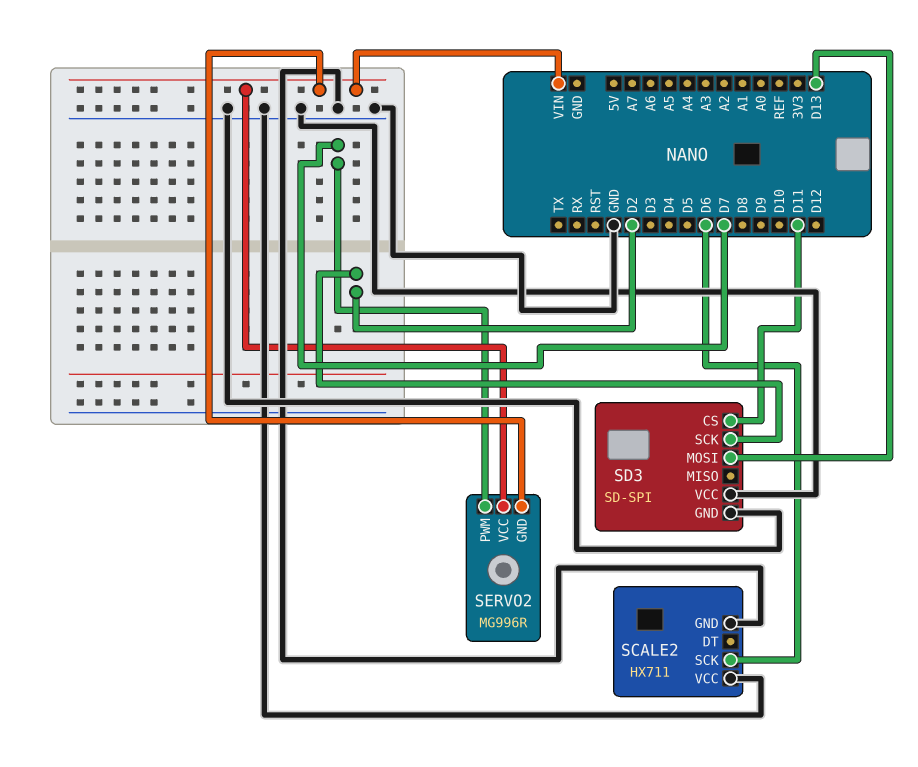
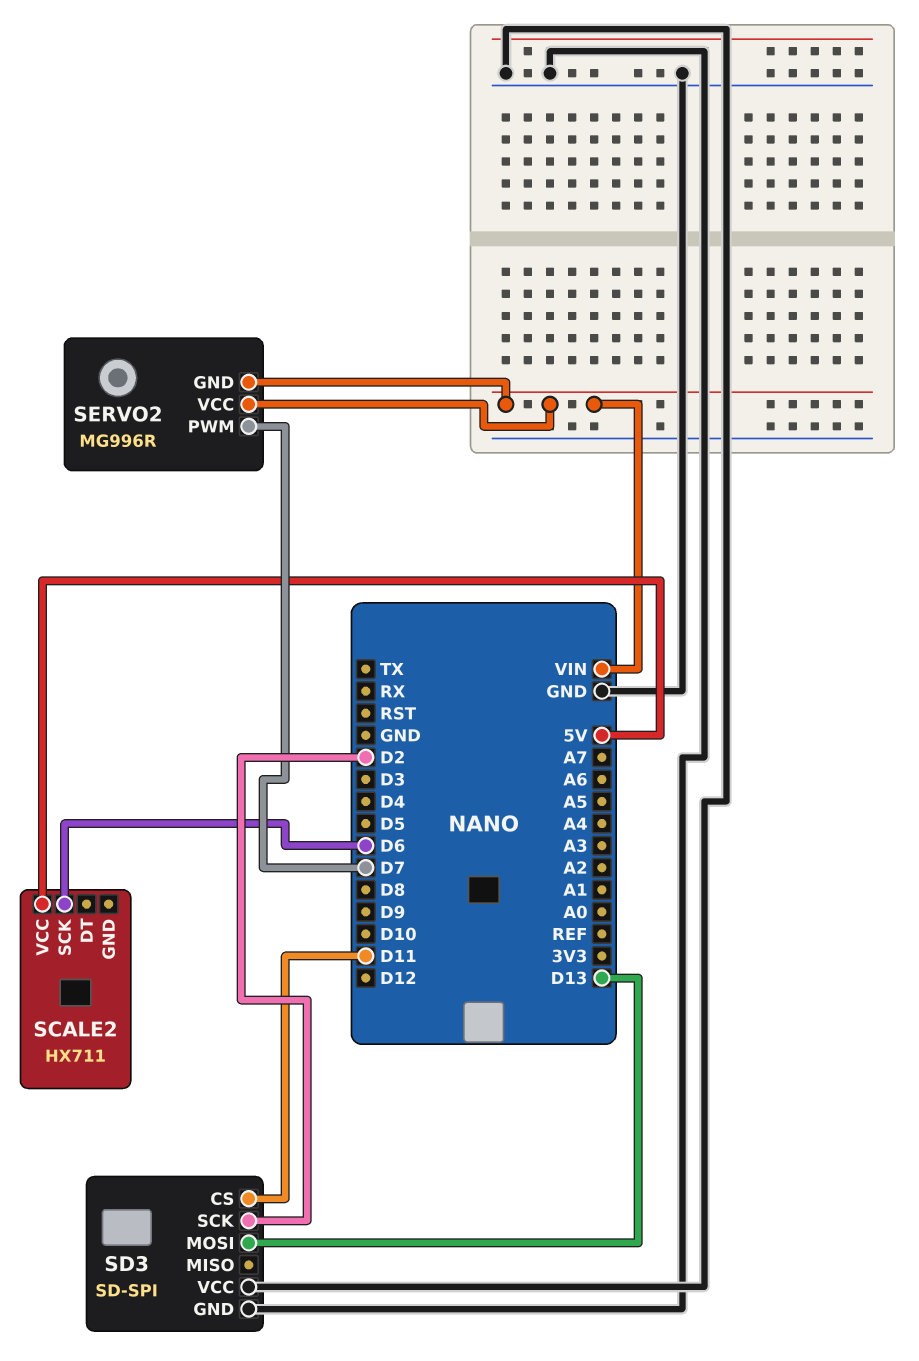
SCALE2 pin GND: GND -> none
SCALE2 pin VCC: GND -> 5V

